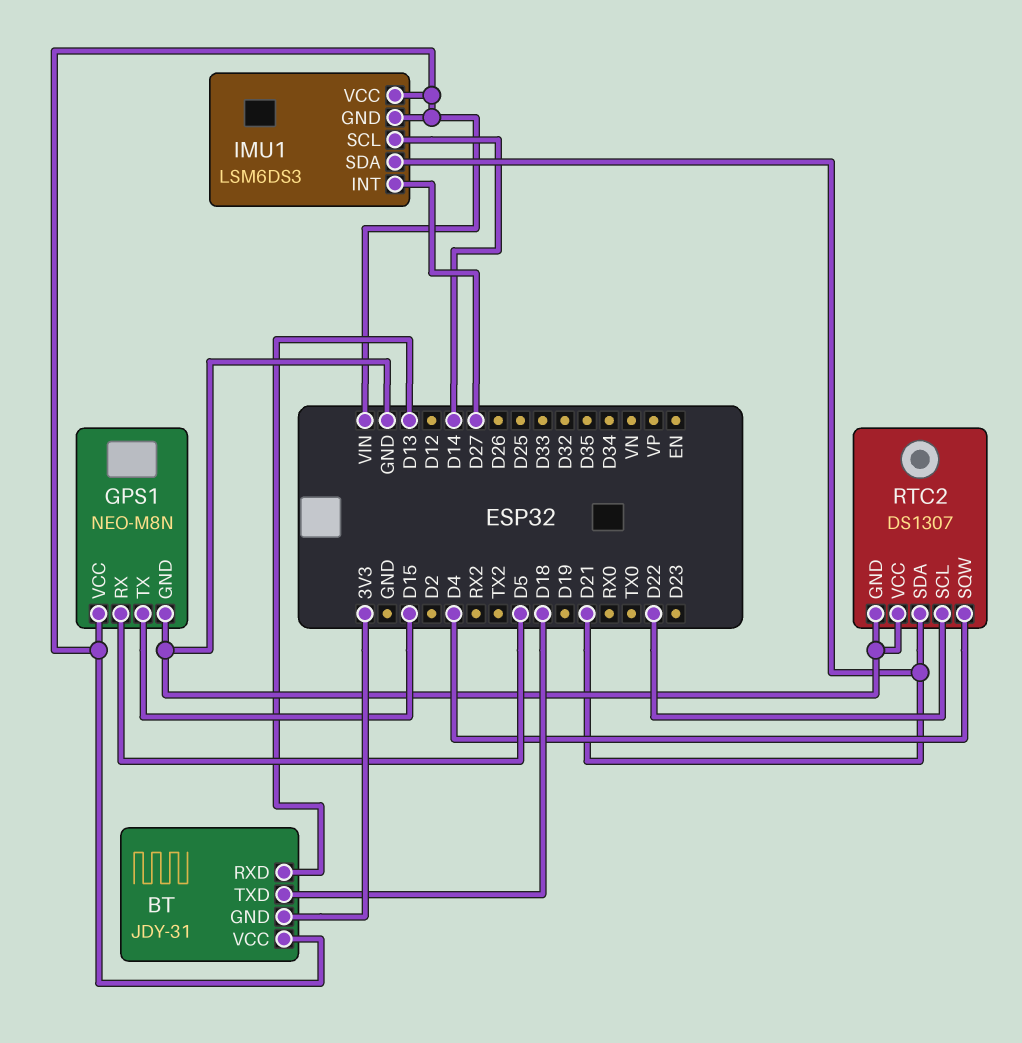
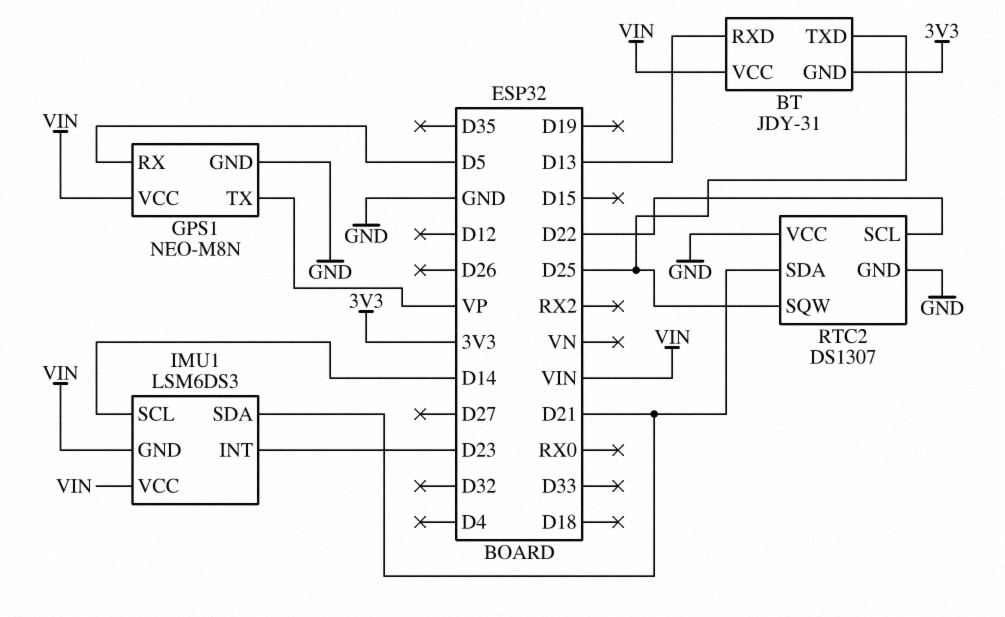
BT pin TXD: D18 -> D25
GPS1 pin TX: D15 -> VP
IMU1 pin INT: D27 -> D23
RTC2 pin SQW: D4 -> D25

